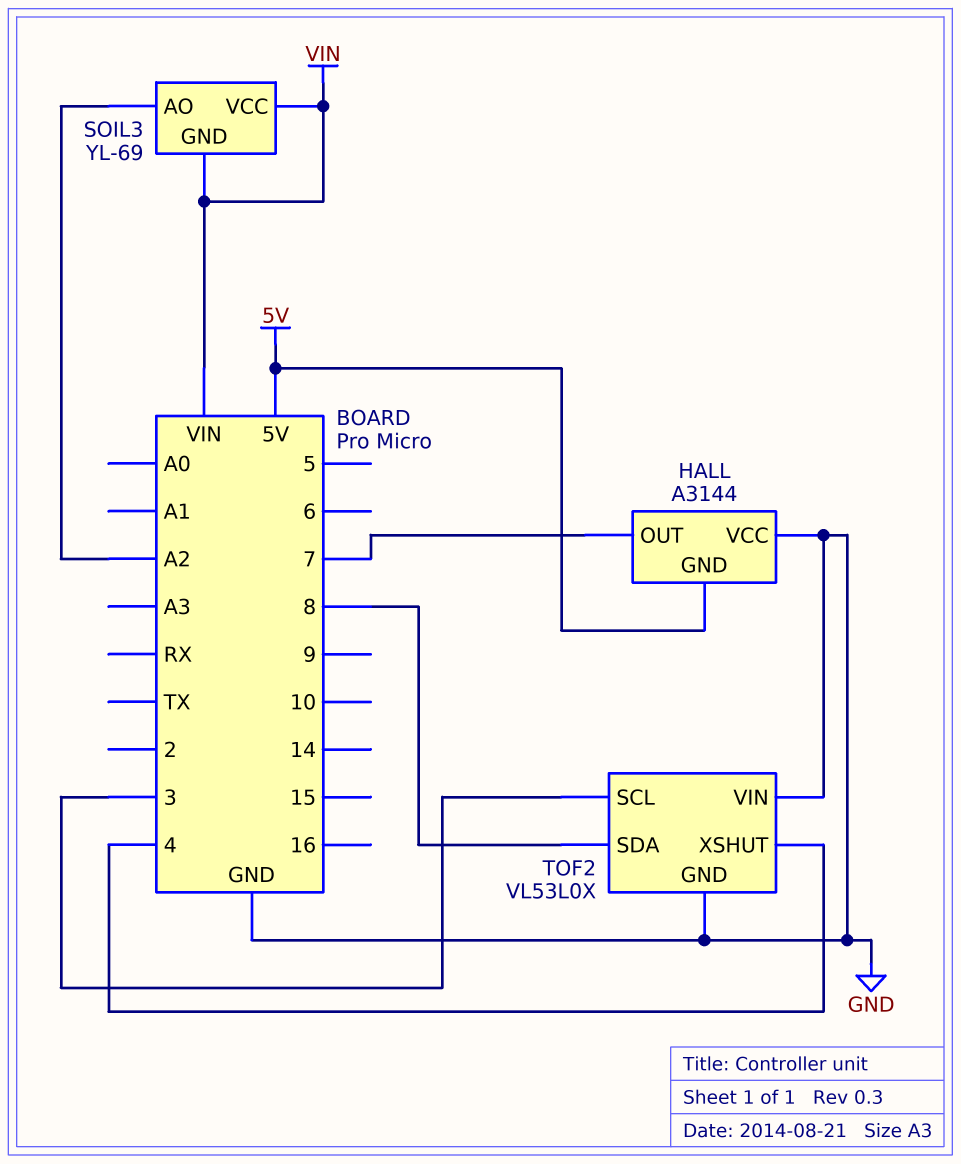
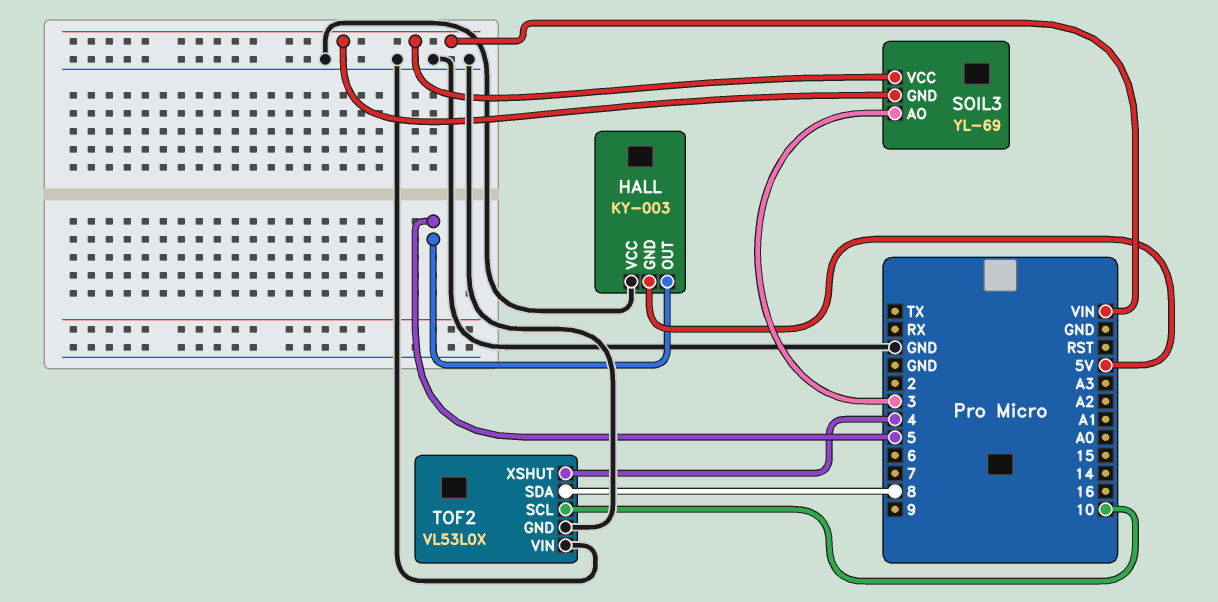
HALL: A3144 -> KY-003
HALL pin OUT: 7 -> 5
SOIL3 pin AO: A2 -> 3
TOF2 pin SCL: 3 -> 10

